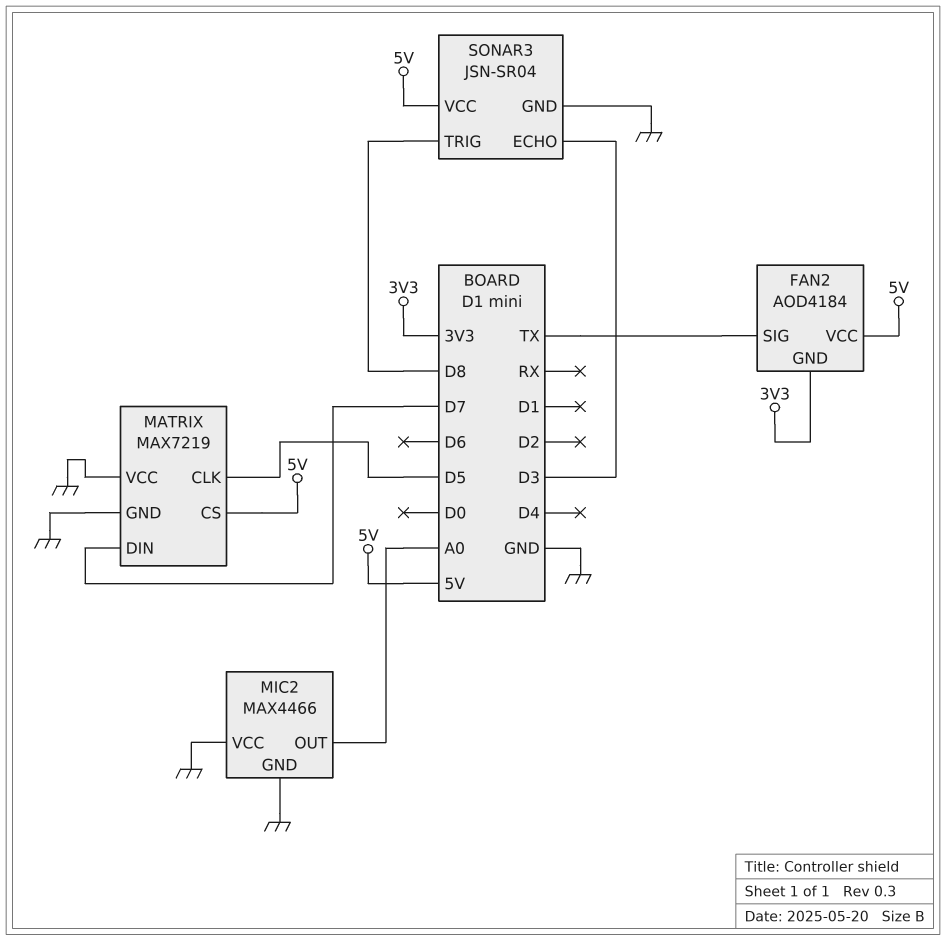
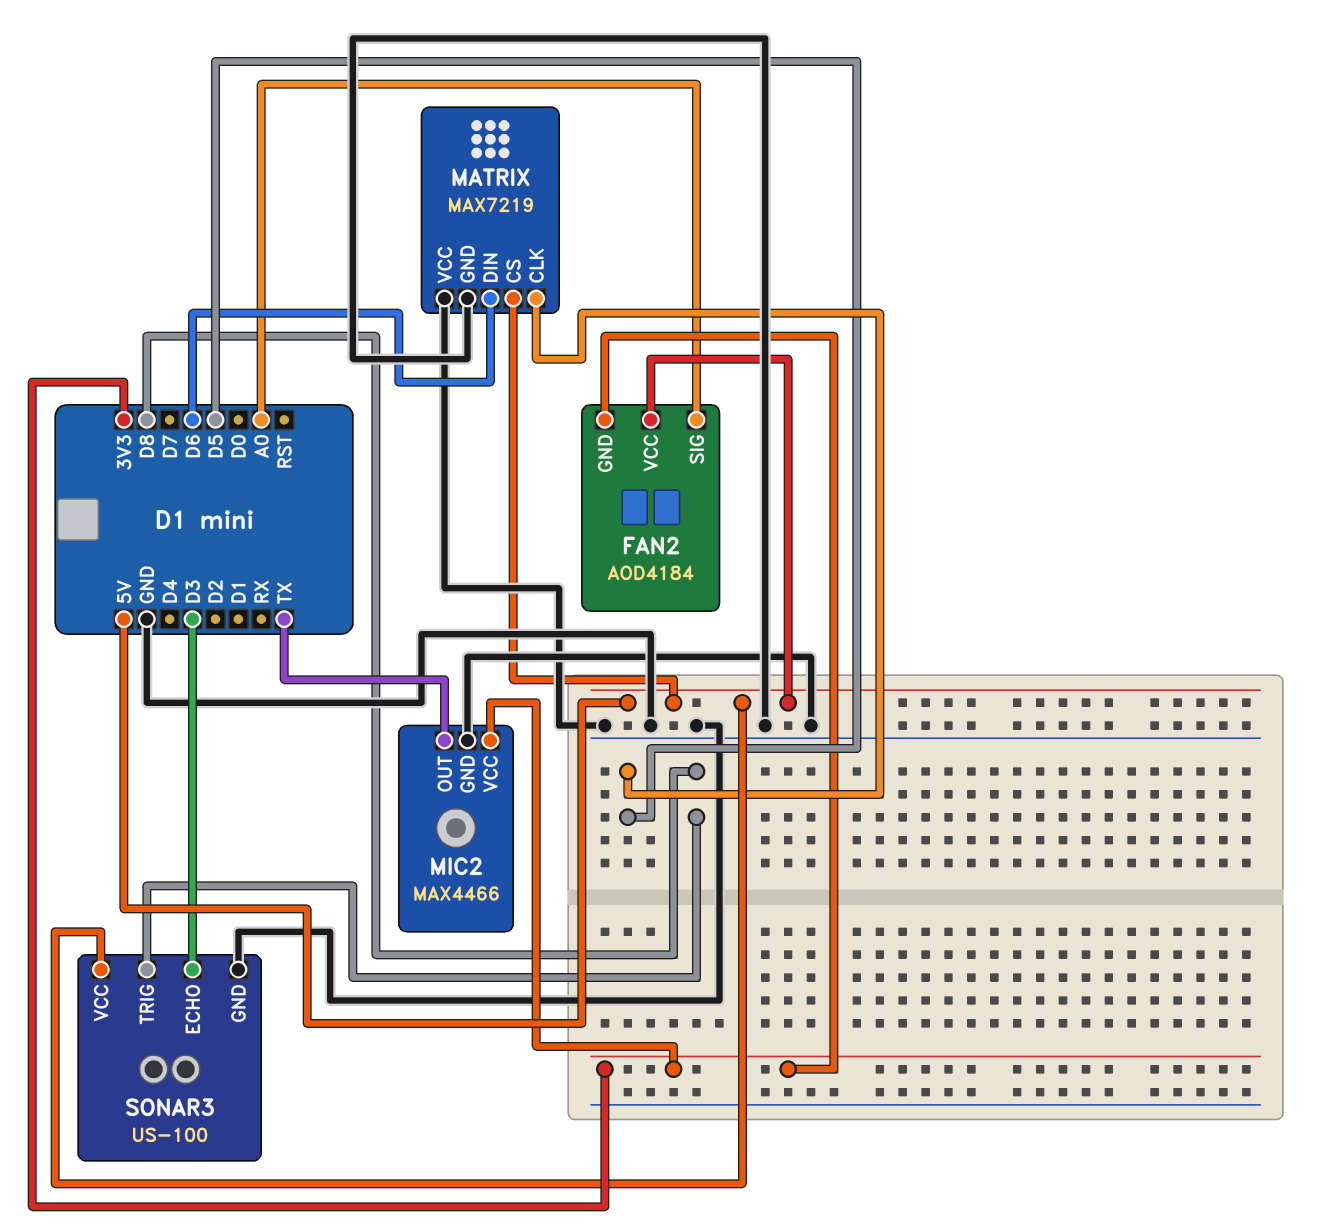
FAN2 pin SIG: TX -> A0
MATRIX pin DIN: D7 -> D6
MIC2 pin OUT: A0 -> TX
MIC2 pin VCC: GND -> 3V3
SONAR3: JSN-SR04 -> US-100

